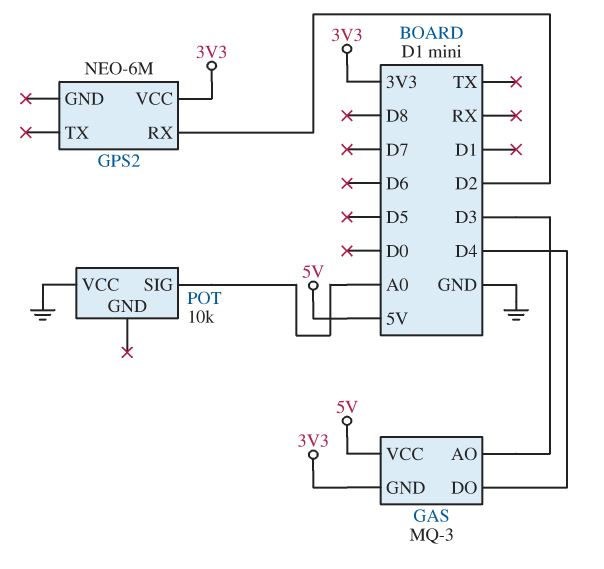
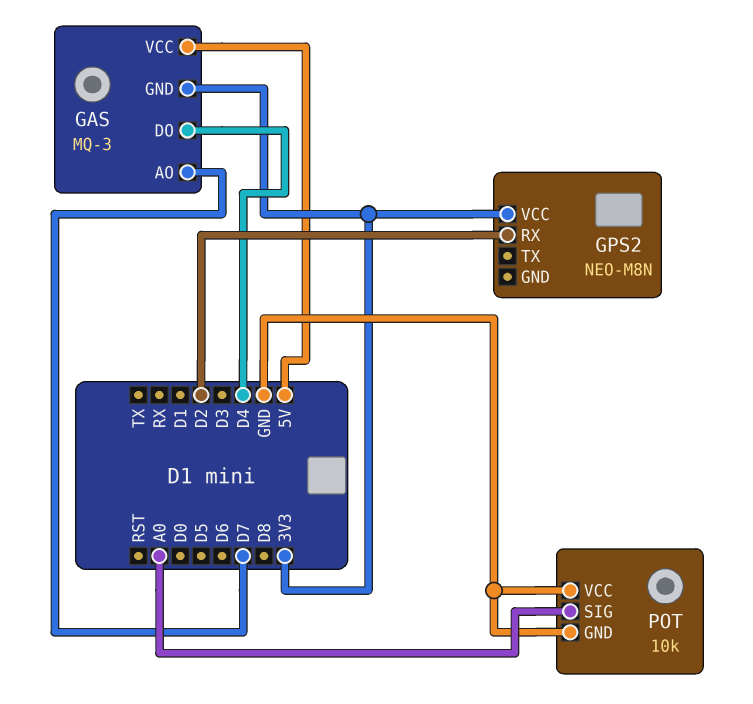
GAS pin AO: D3 -> D7
GPS2: NEO-6M -> NEO-M8N
POT pin GND: none -> GND

